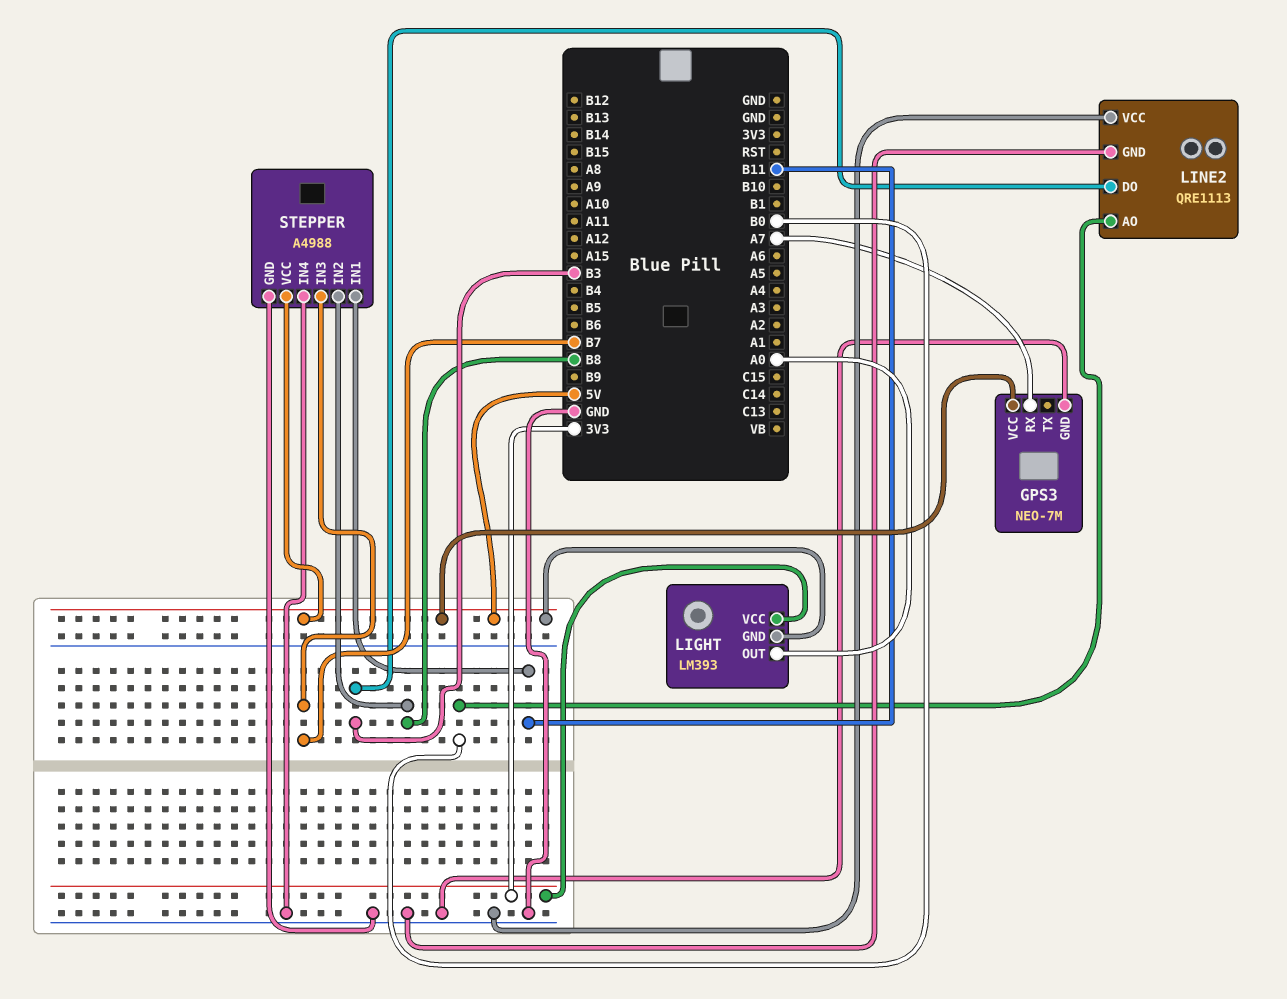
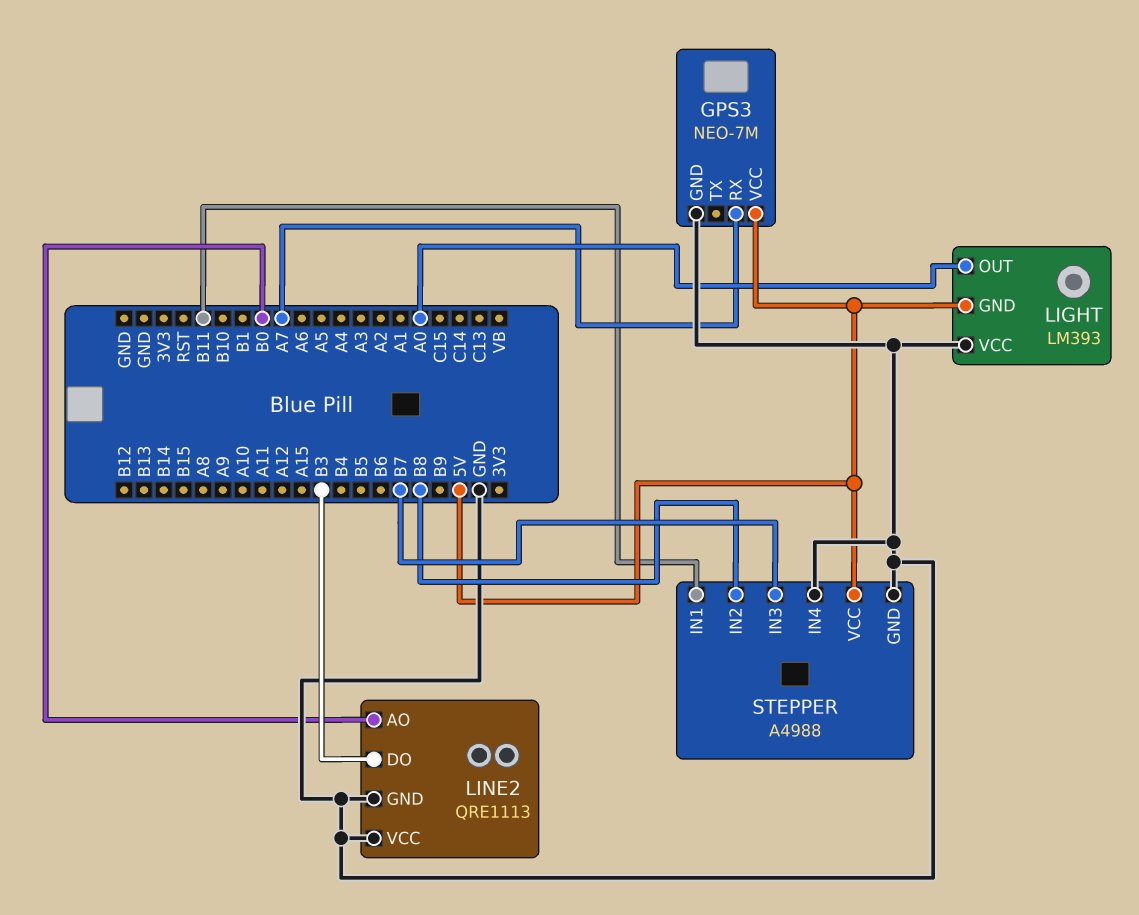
LIGHT pin VCC: 3V3 -> GND

